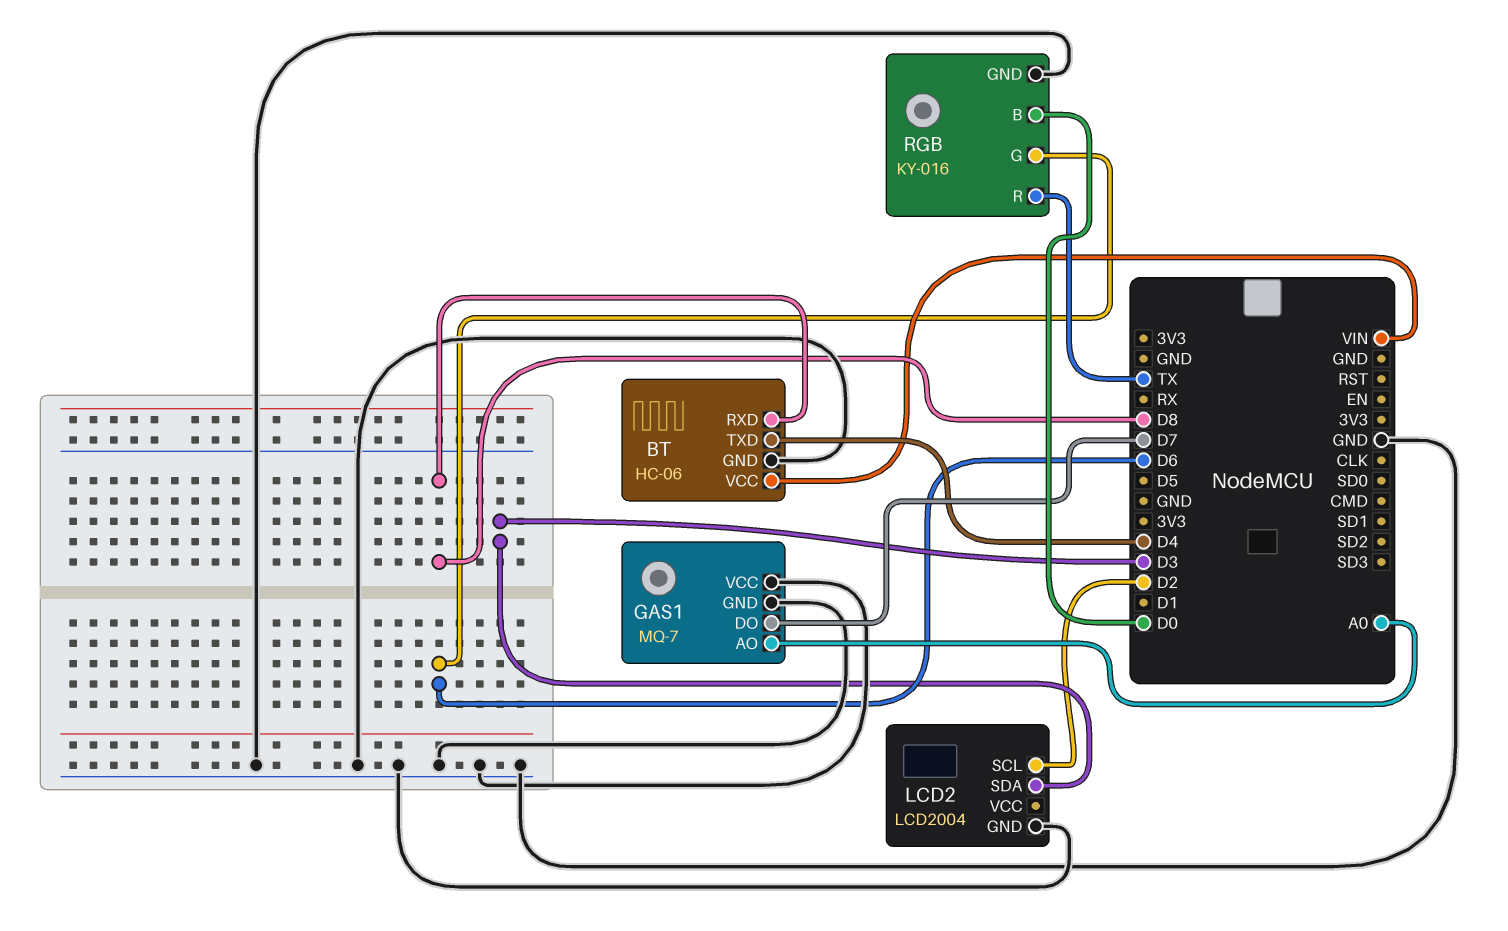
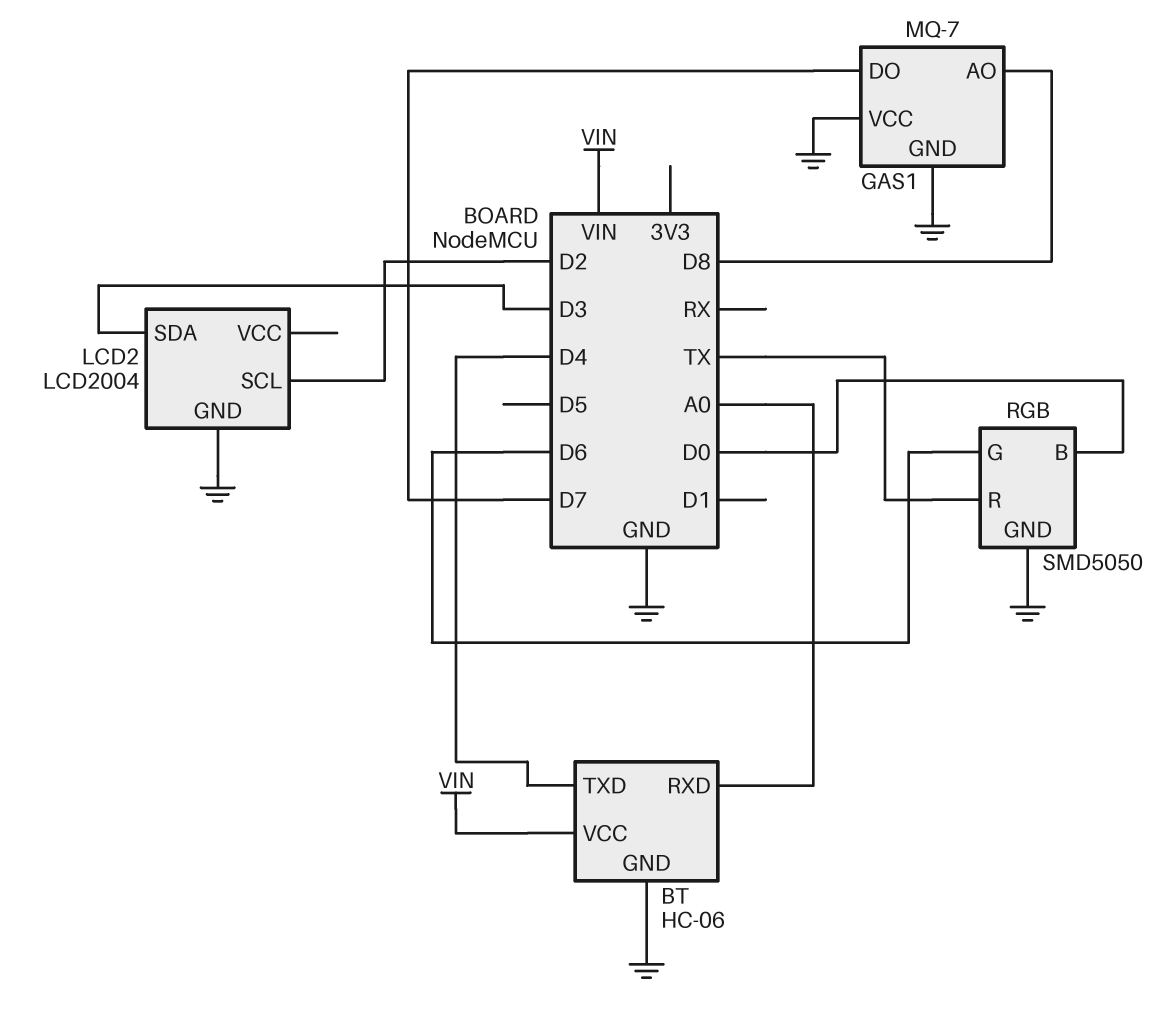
BT pin RXD: D8 -> A0
GAS1 pin AO: A0 -> D8
RGB: KY-016 -> SMD5050

